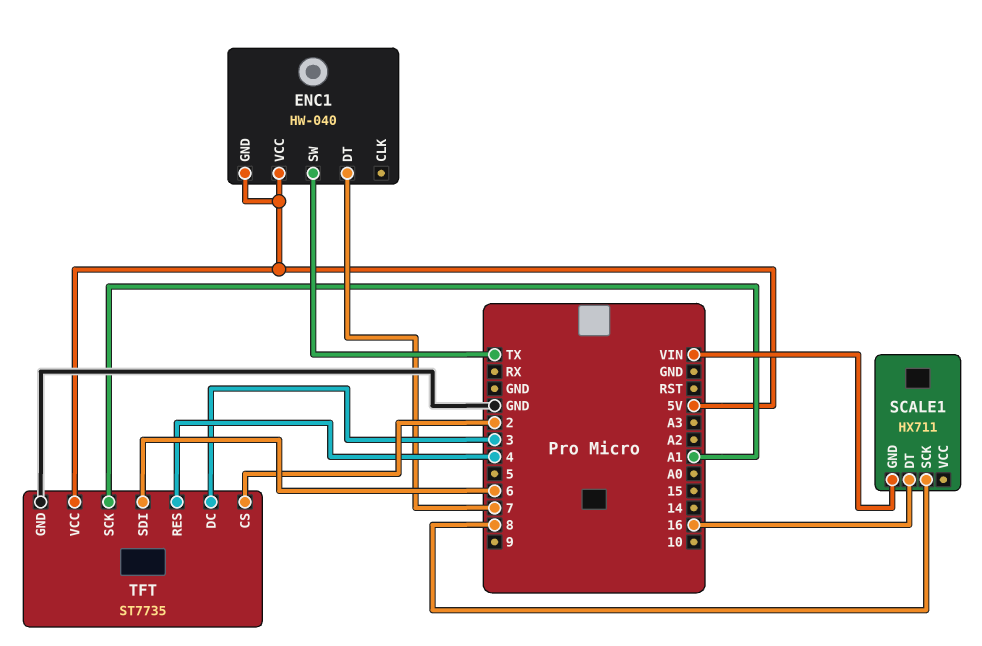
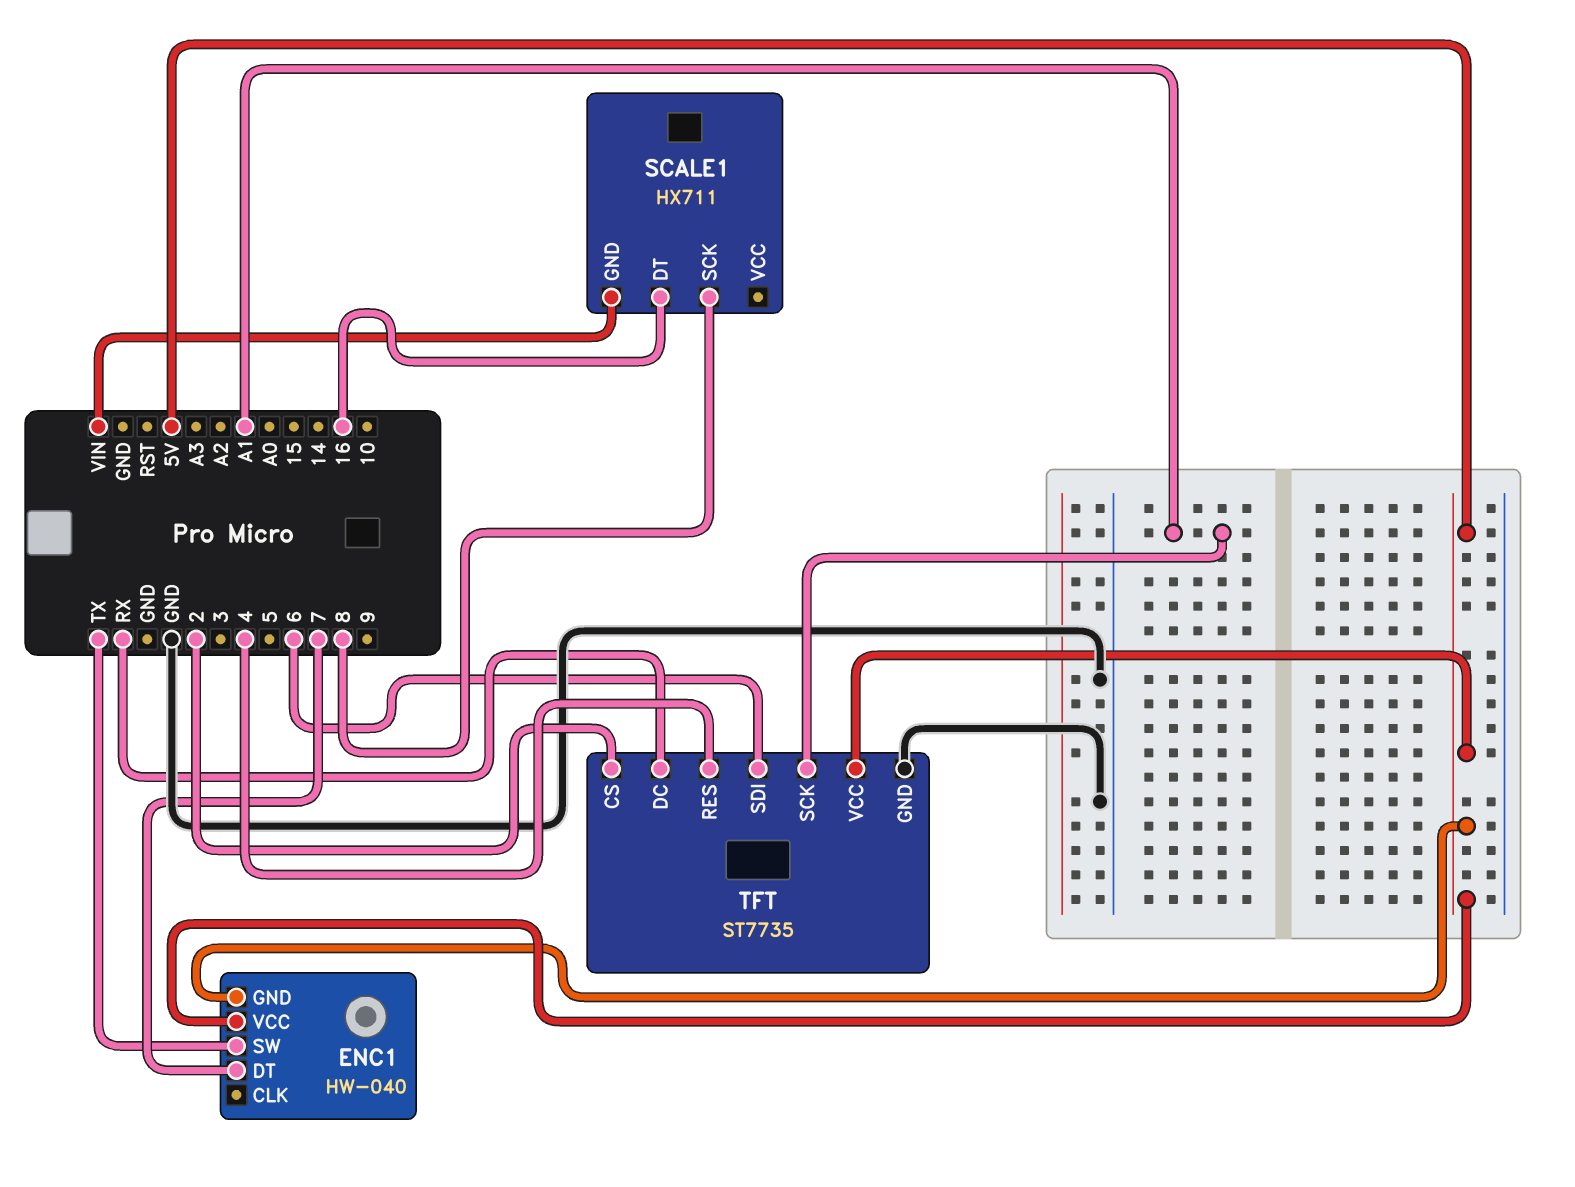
TFT pin DC: 3 -> RX

